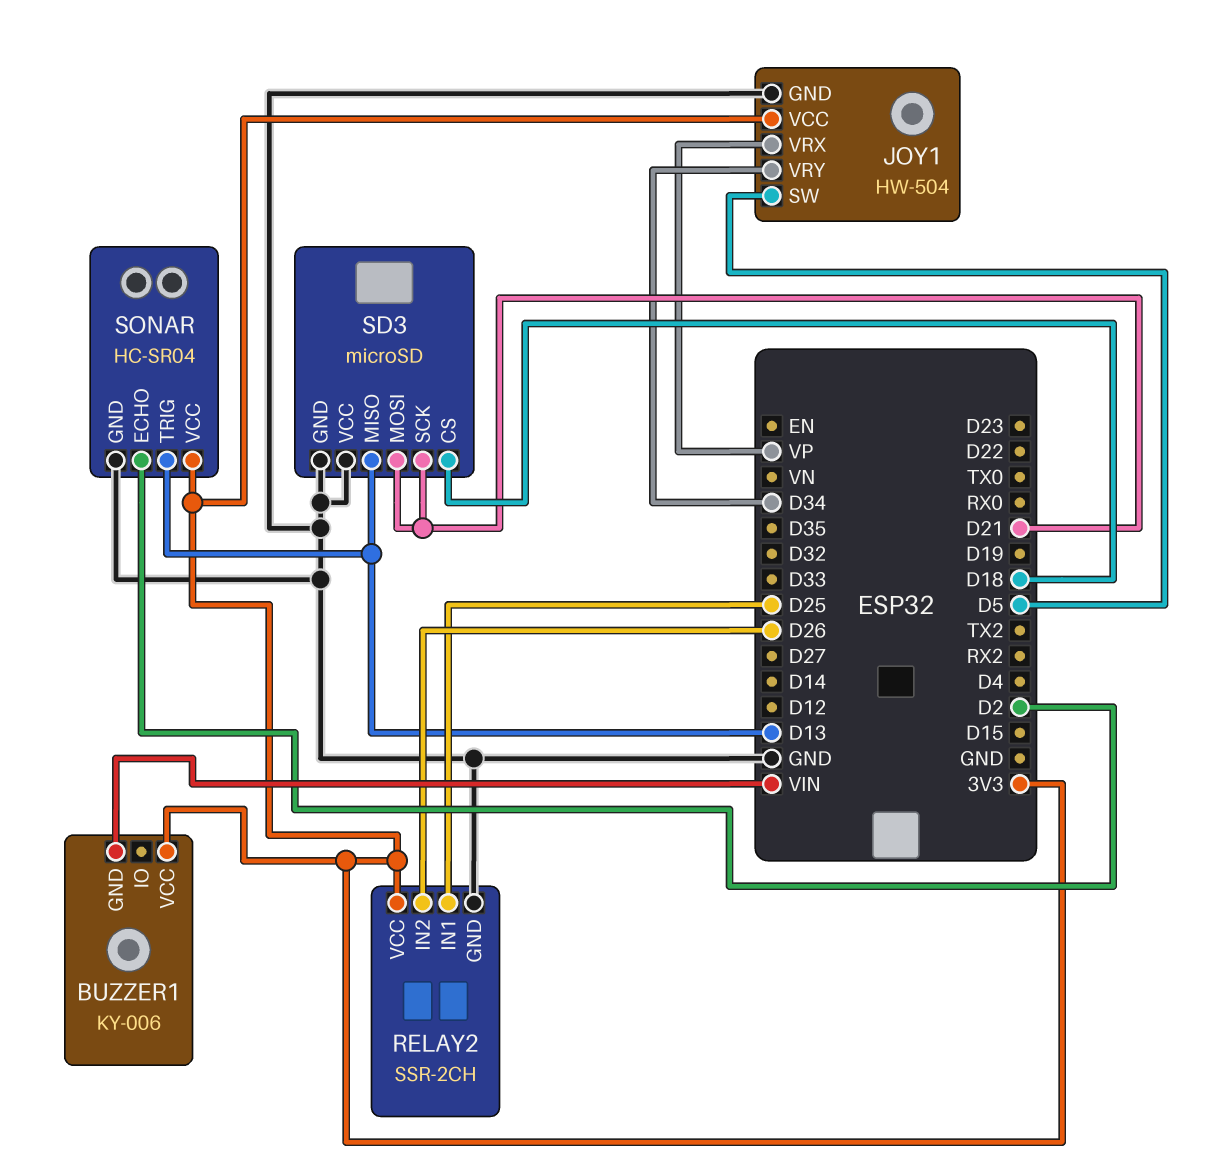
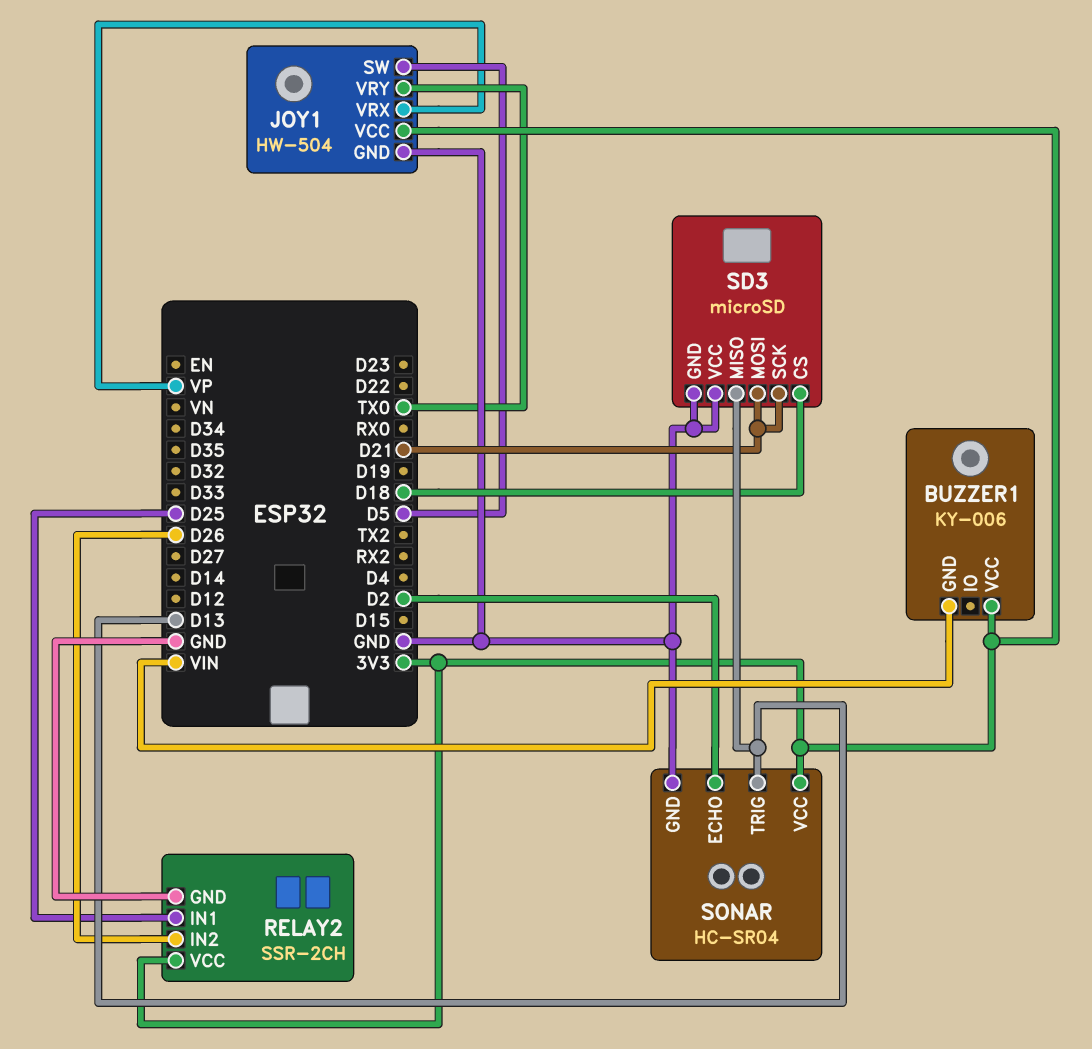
JOY1 pin VRY: D34 -> TX0

